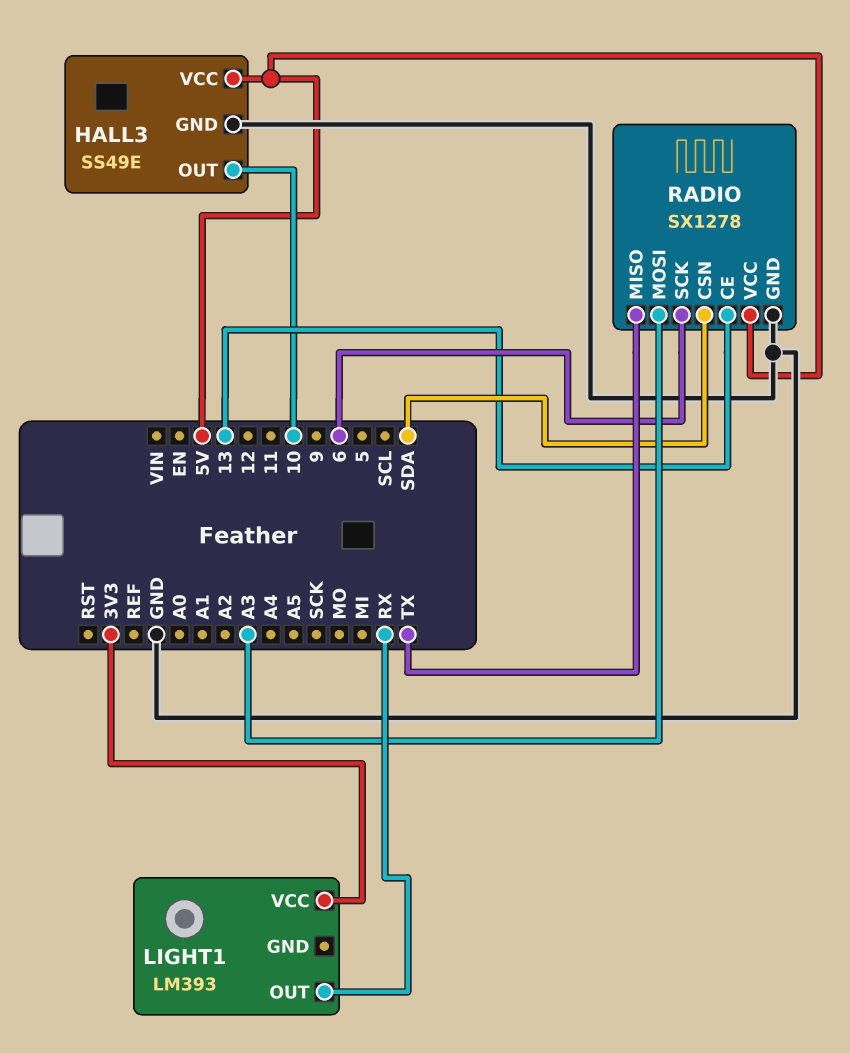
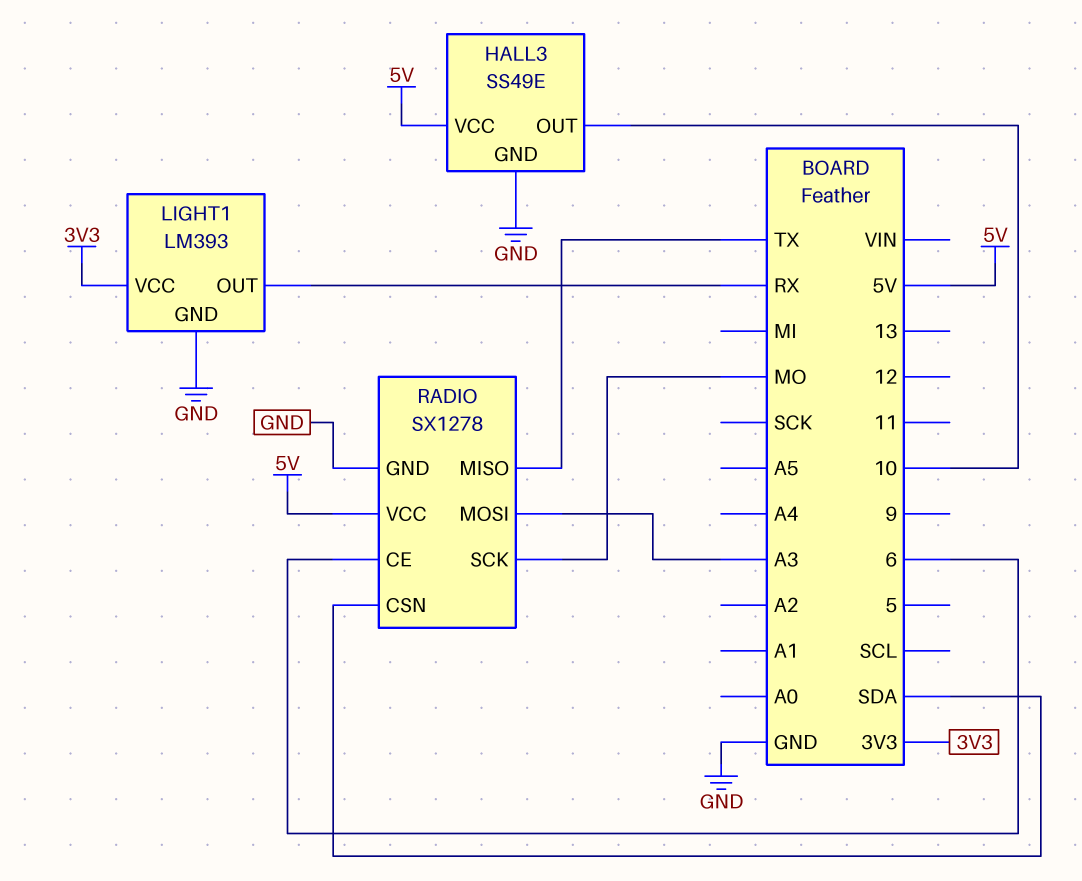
LIGHT1 pin GND: none -> GND
RADIO pin CE: 13 -> 6
RADIO pin SCK: 6 -> MO

